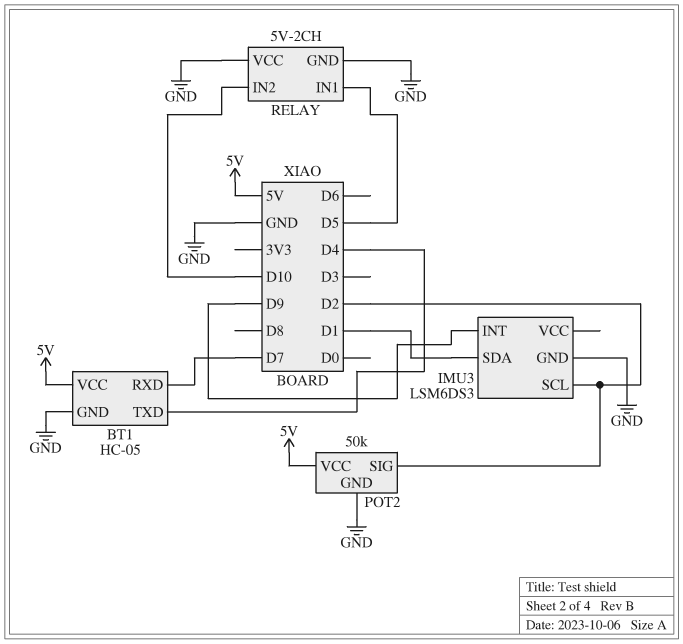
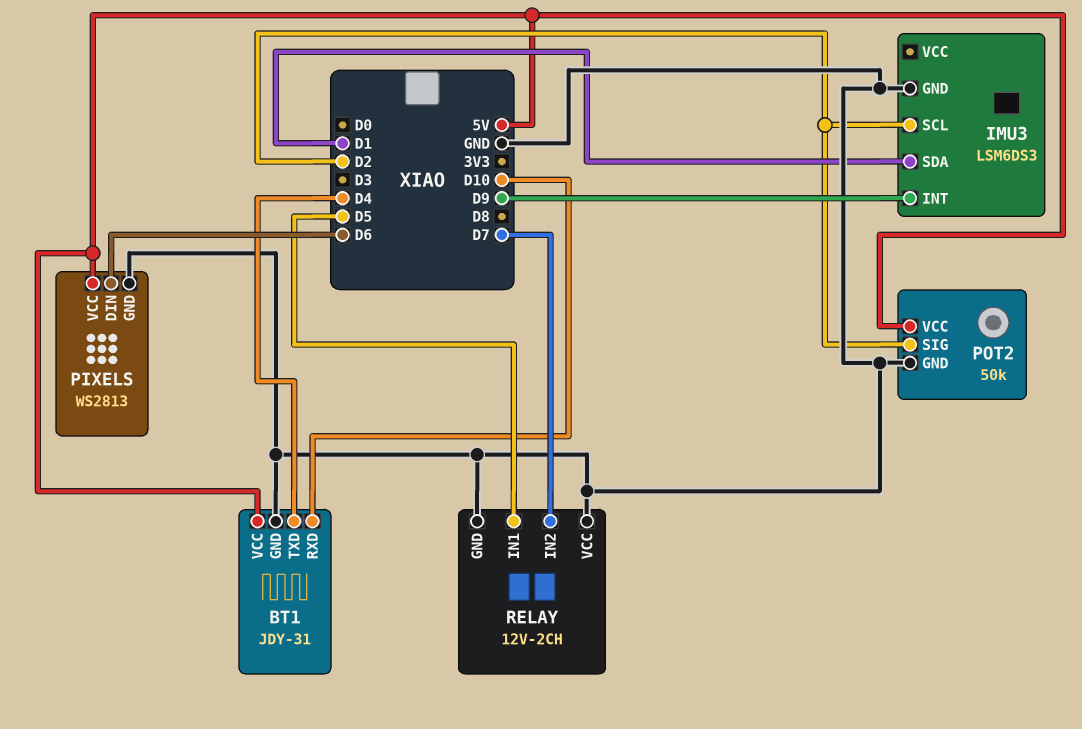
BT1: HC-05 -> JDY-31
BT1 pin RXD: D7 -> D10
PIXELS: none -> WS2813
PIXELS pin DIN: none -> D6
PIXELS pin GND: none -> GND
PIXELS pin VCC: none -> 5V
RELAY: 5V-2CH -> 12V-2CH
RELAY pin IN2: D10 -> D7

